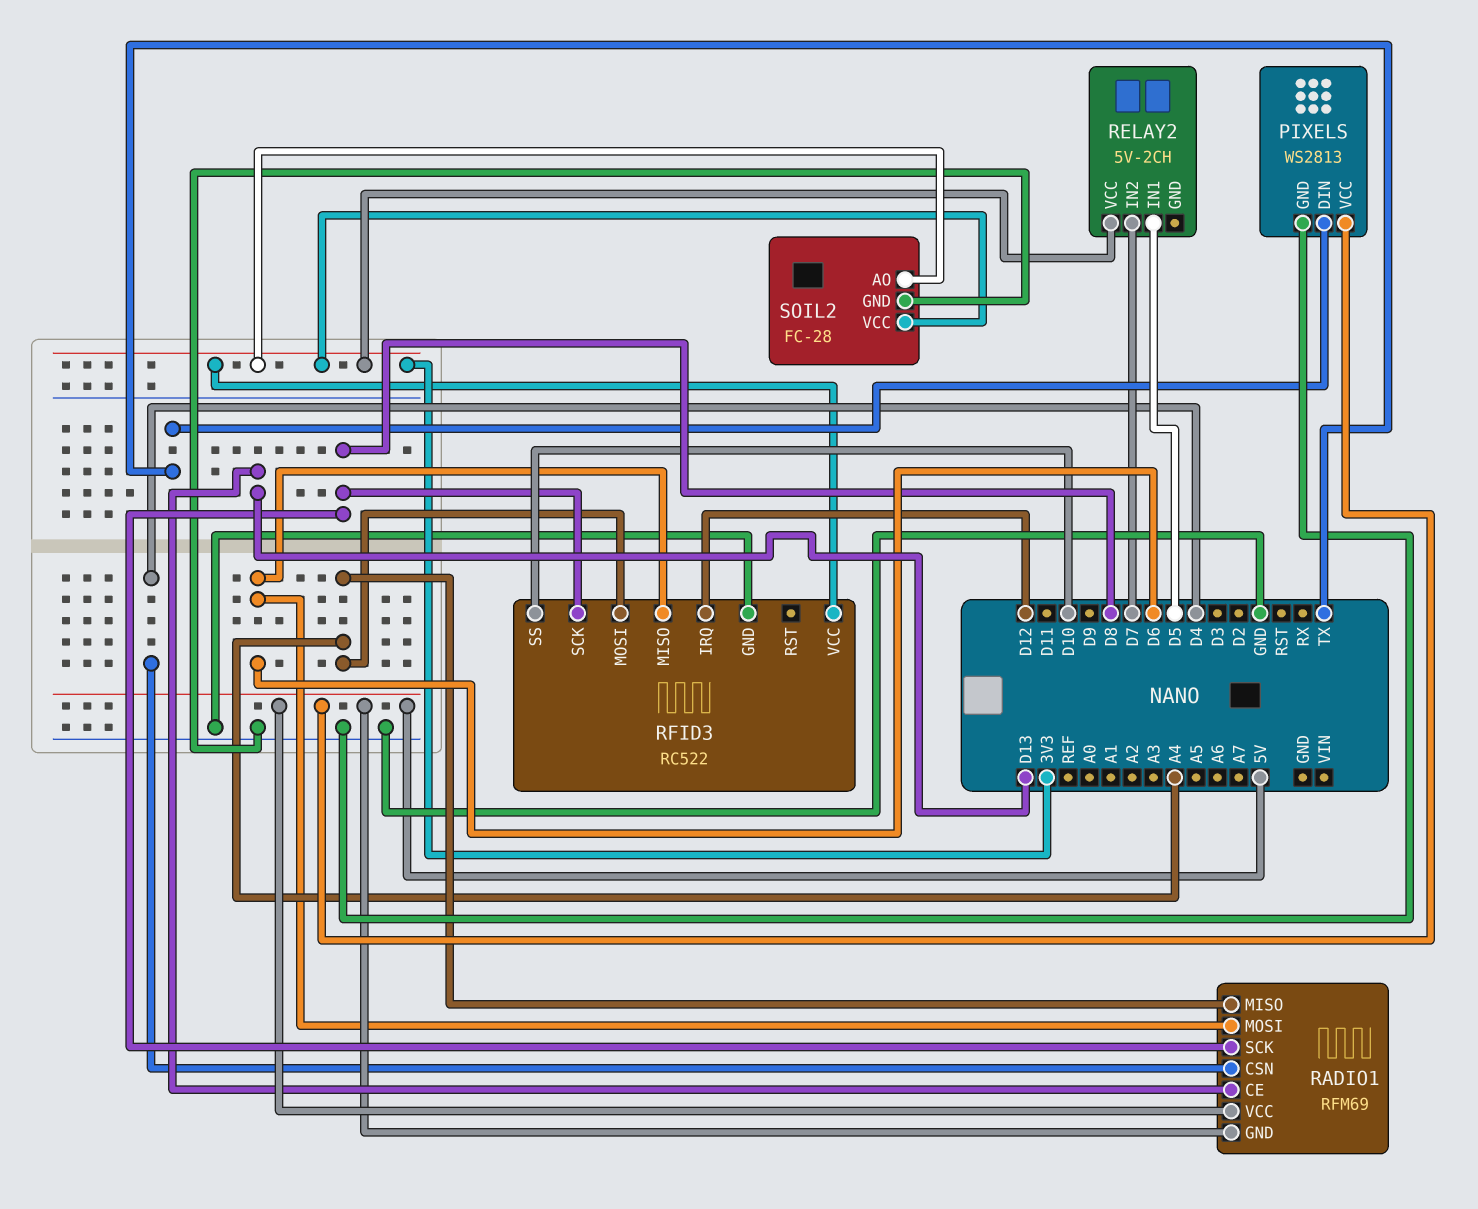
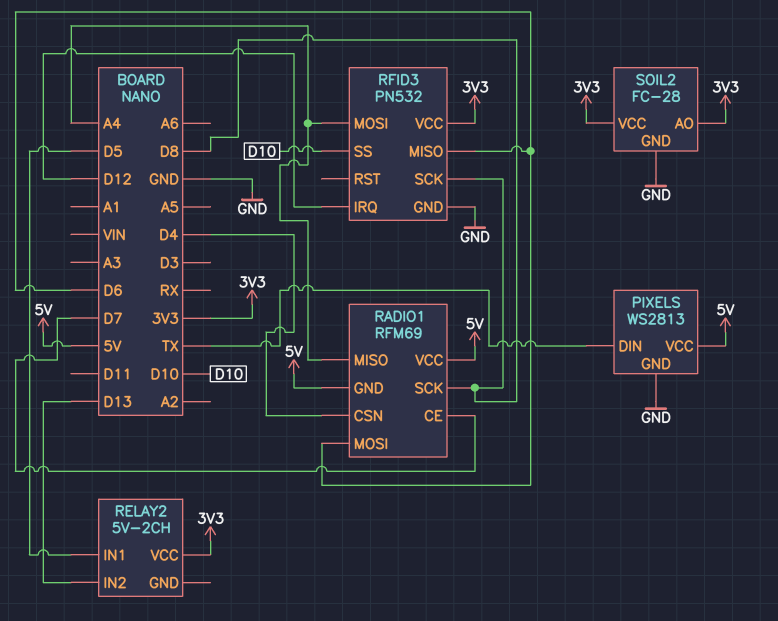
RADIO1 pin CE: D13 -> D7
RELAY2 pin IN2: D7 -> D13
RFID3: RC522 -> PN532

